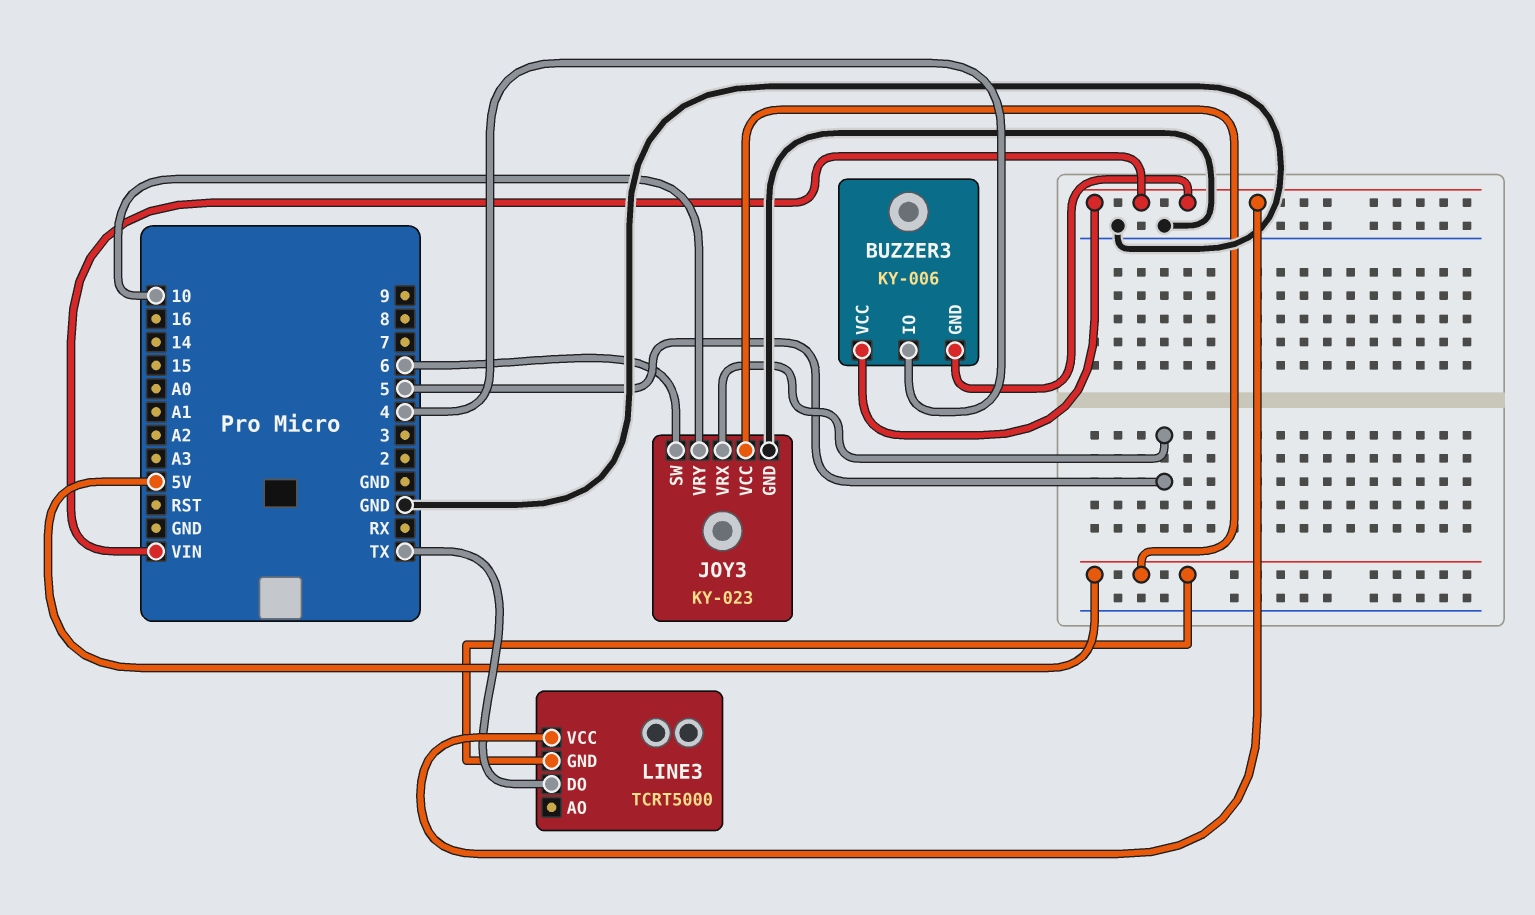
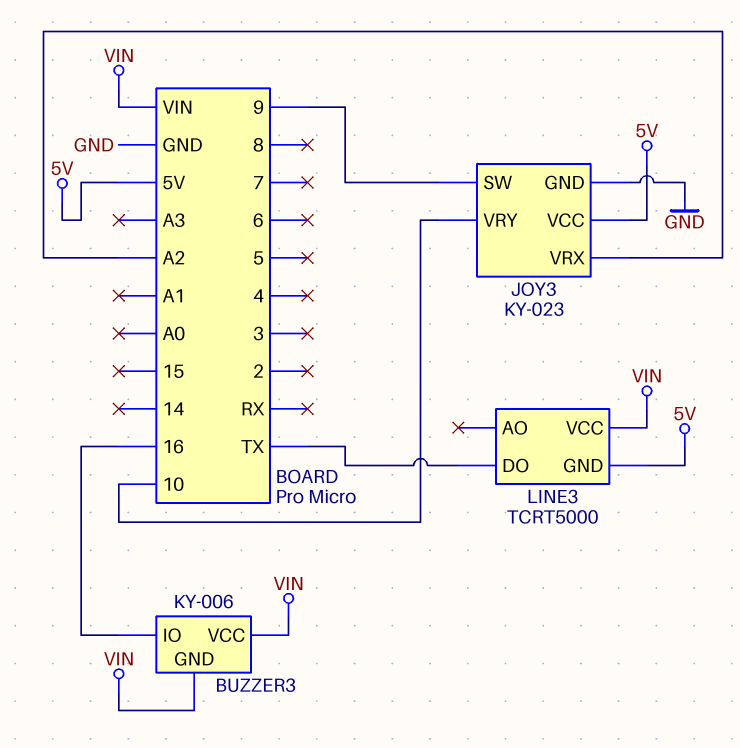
BUZZER3 pin IO: 4 -> 16
JOY3 pin SW: 6 -> 9
JOY3 pin VRX: 5 -> A2

